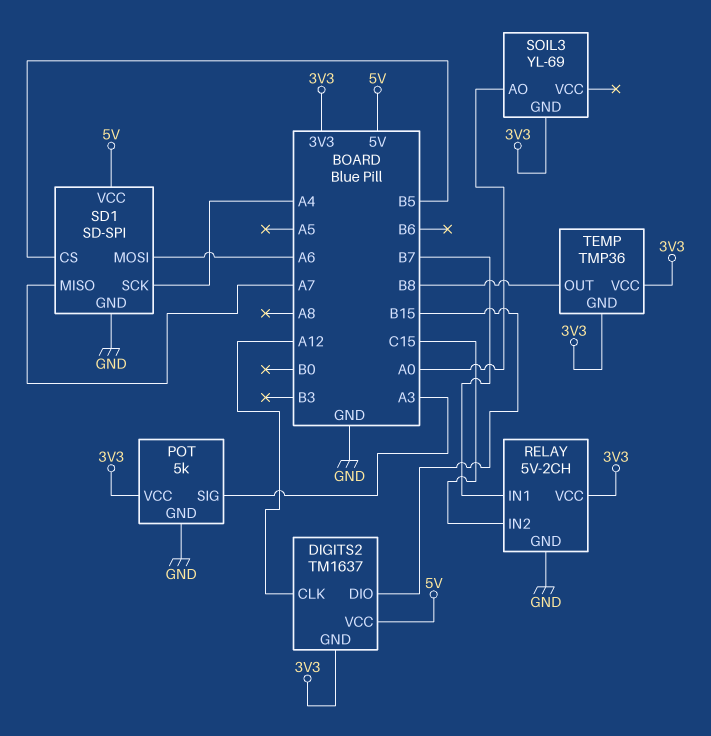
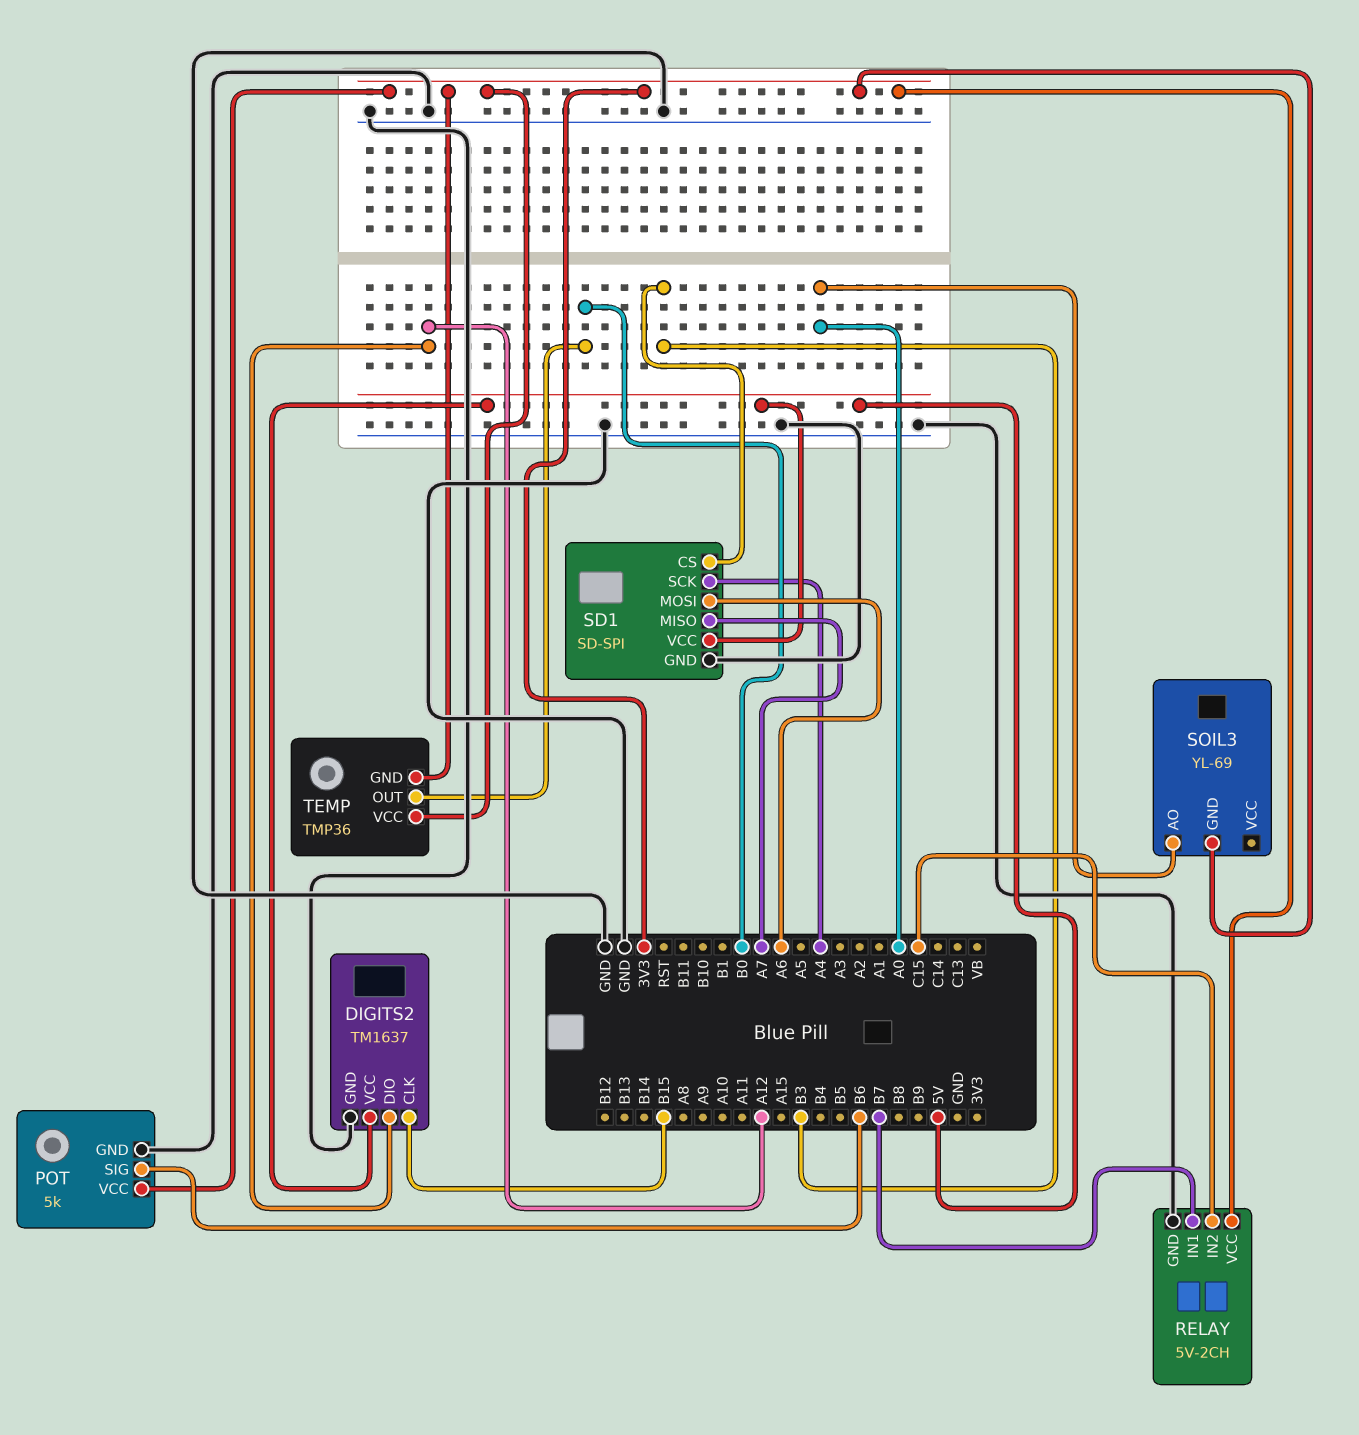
DIGITS2 pin CLK: A12 -> B15
DIGITS2 pin DIO: B15 -> A12
DIGITS2 pin GND: 3V3 -> GND
POT pin SIG: A3 -> B6
SD1 pin CS: B5 -> B3
TEMP pin OUT: B8 -> B0

